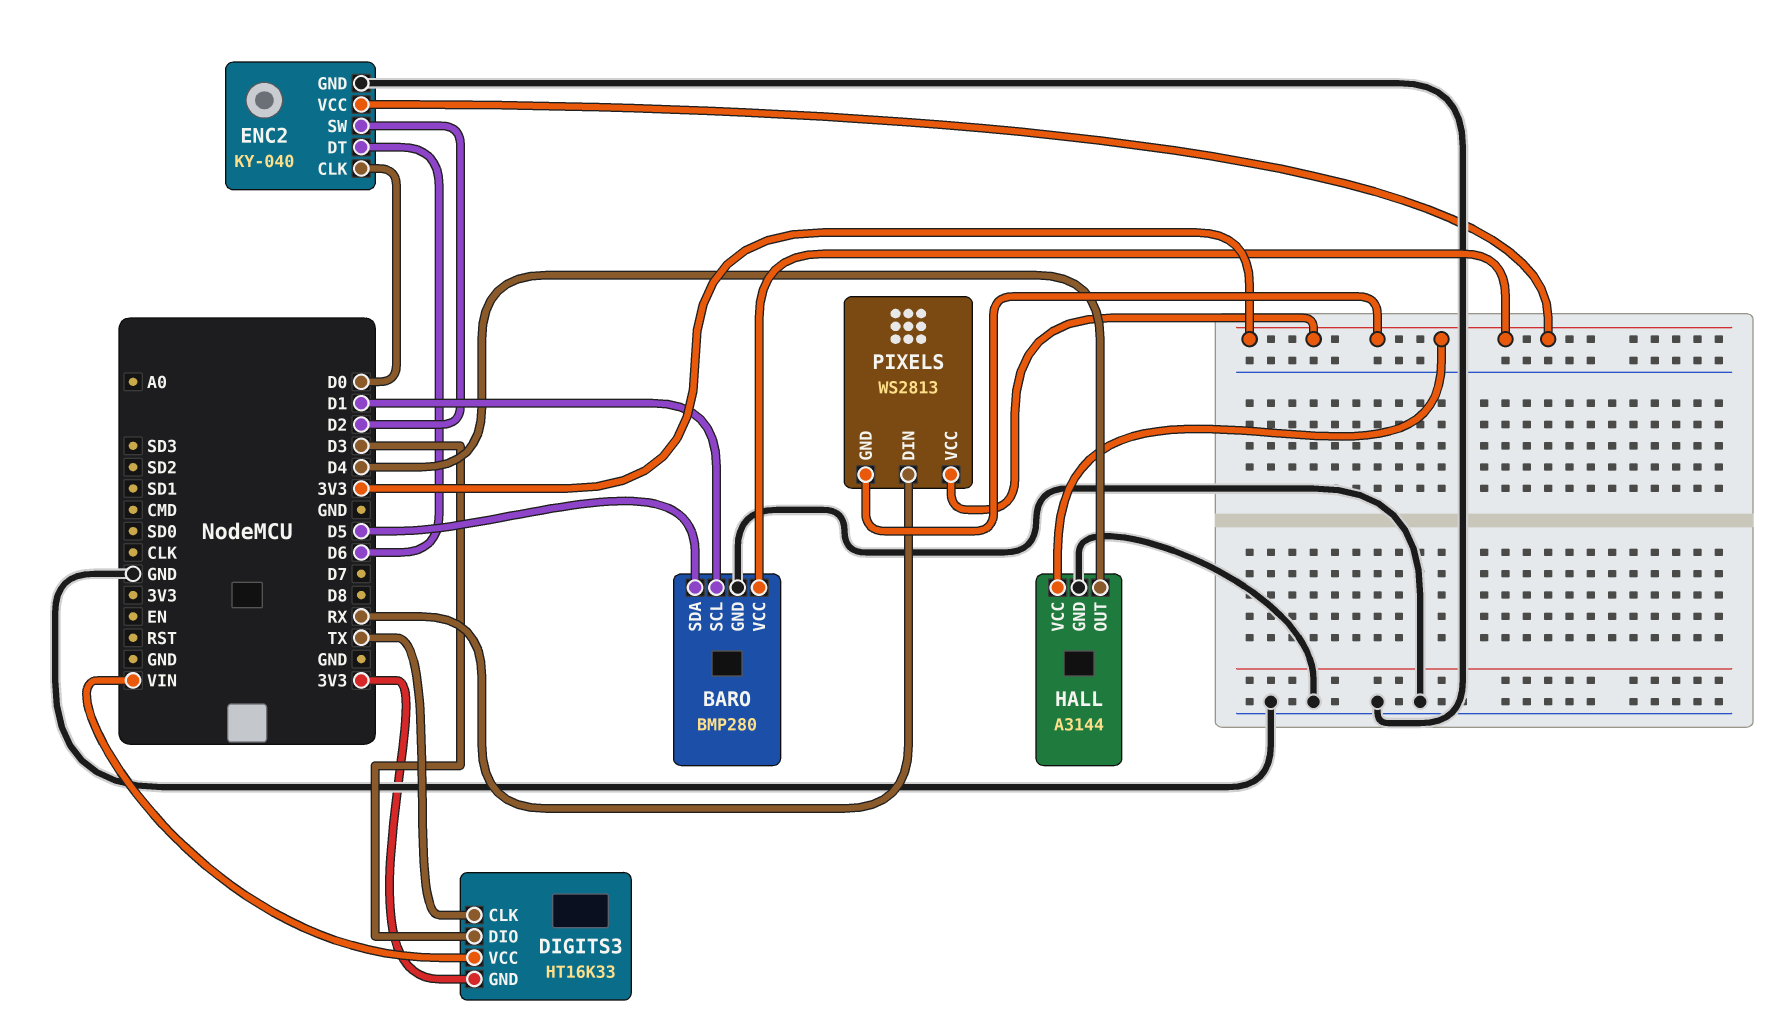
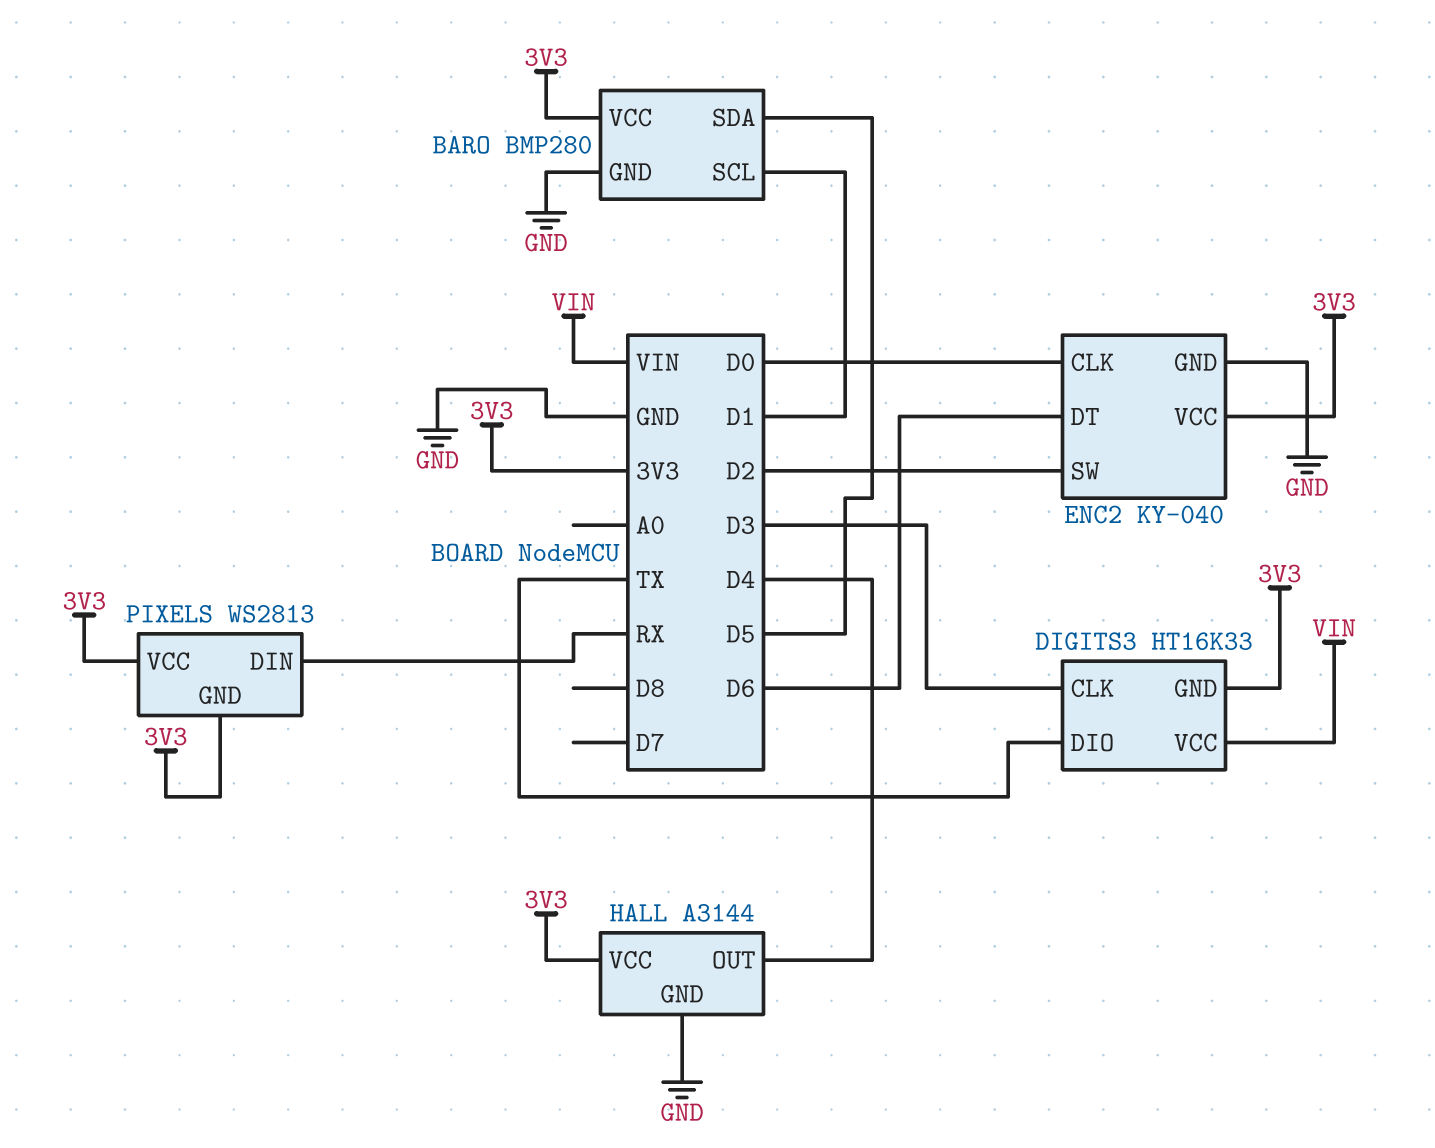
DIGITS3 pin CLK: TX -> D3
DIGITS3 pin DIO: D3 -> TX

